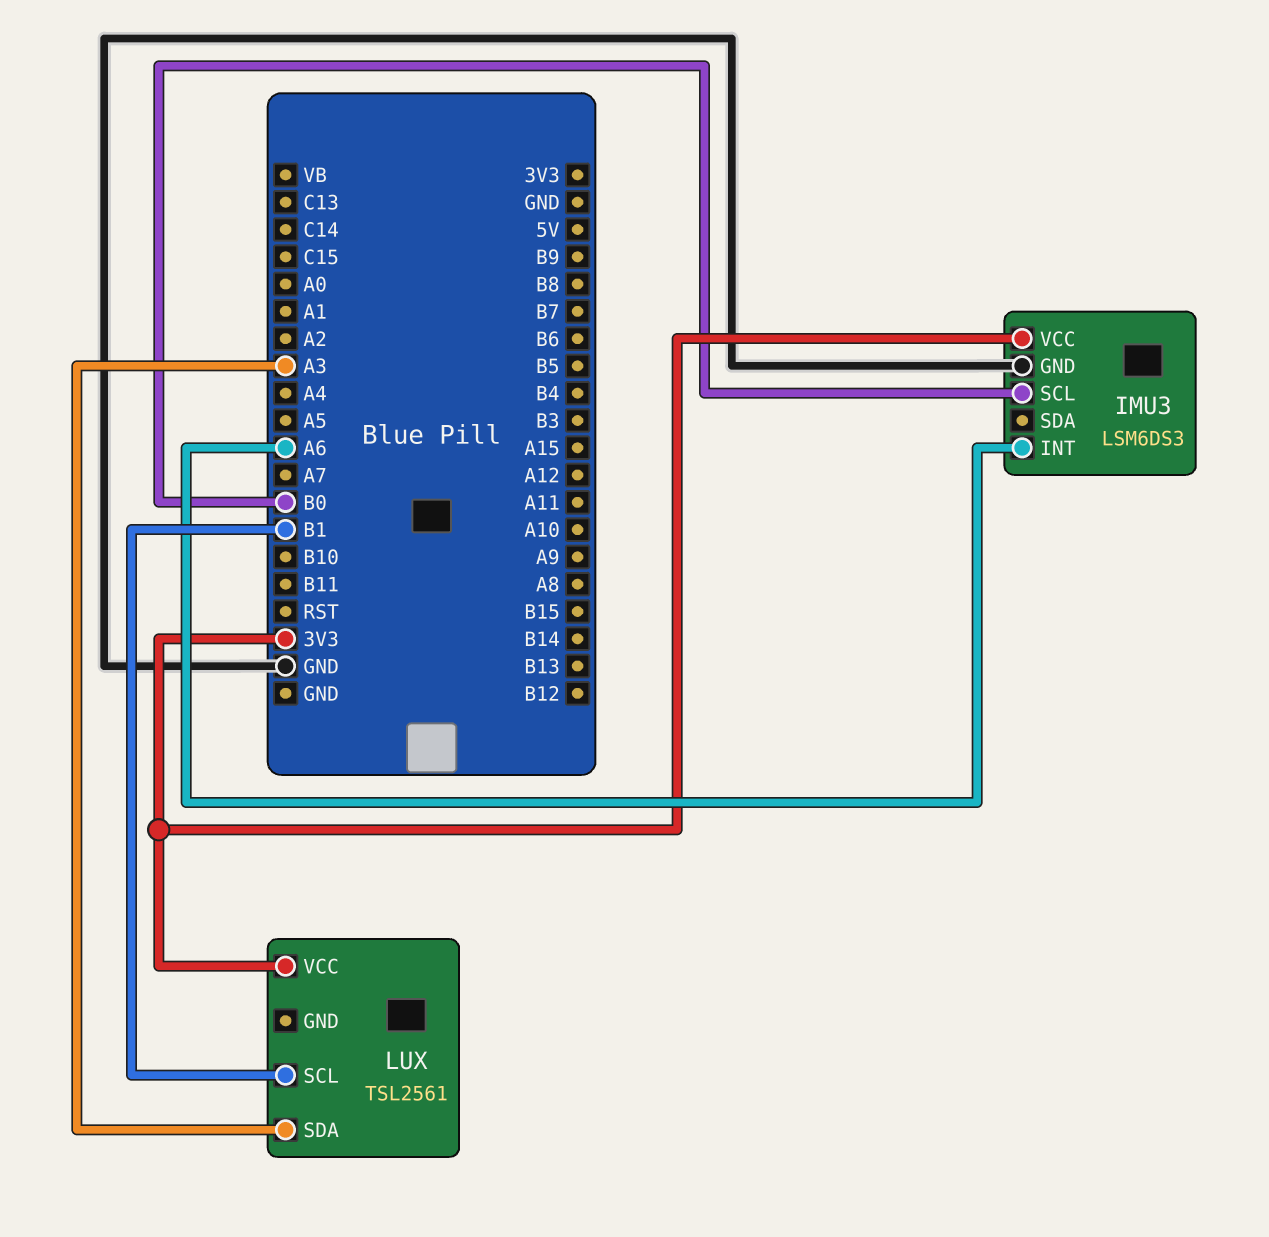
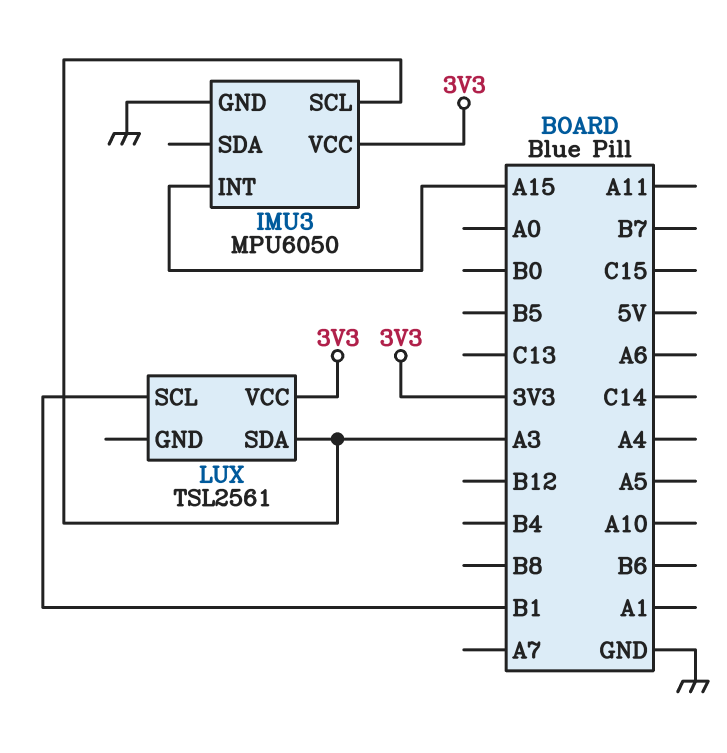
IMU3: LSM6DS3 -> MPU6050
IMU3 pin INT: A6 -> A15
IMU3 pin SCL: B0 -> A3

